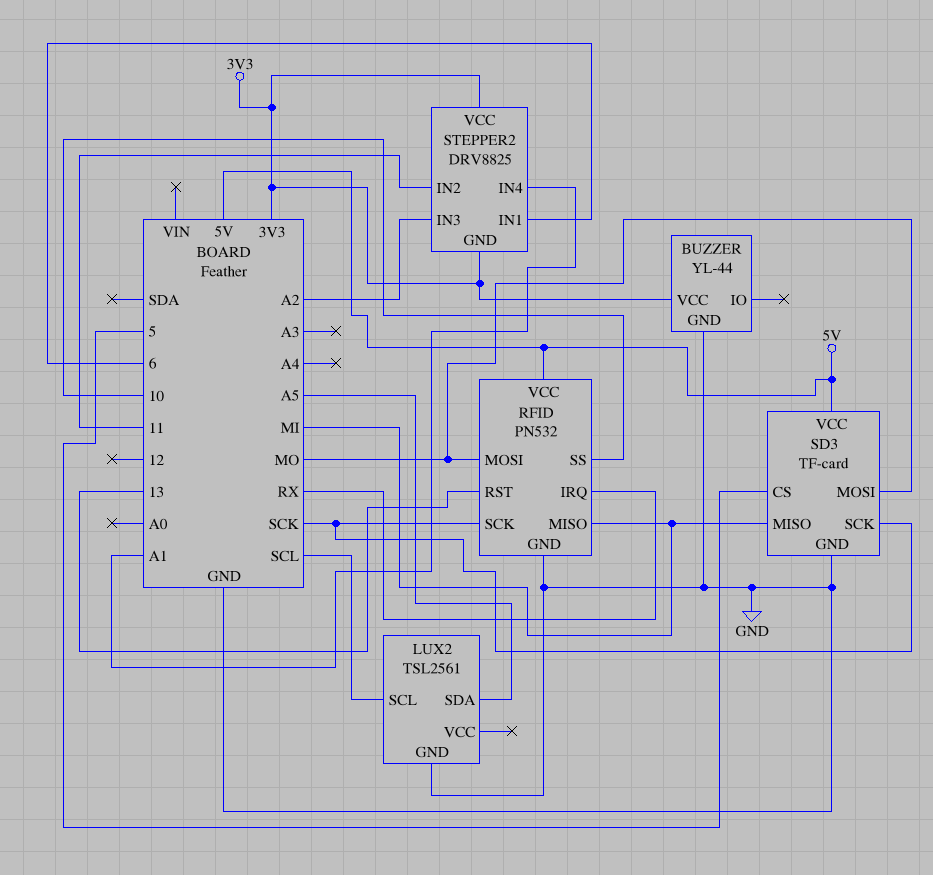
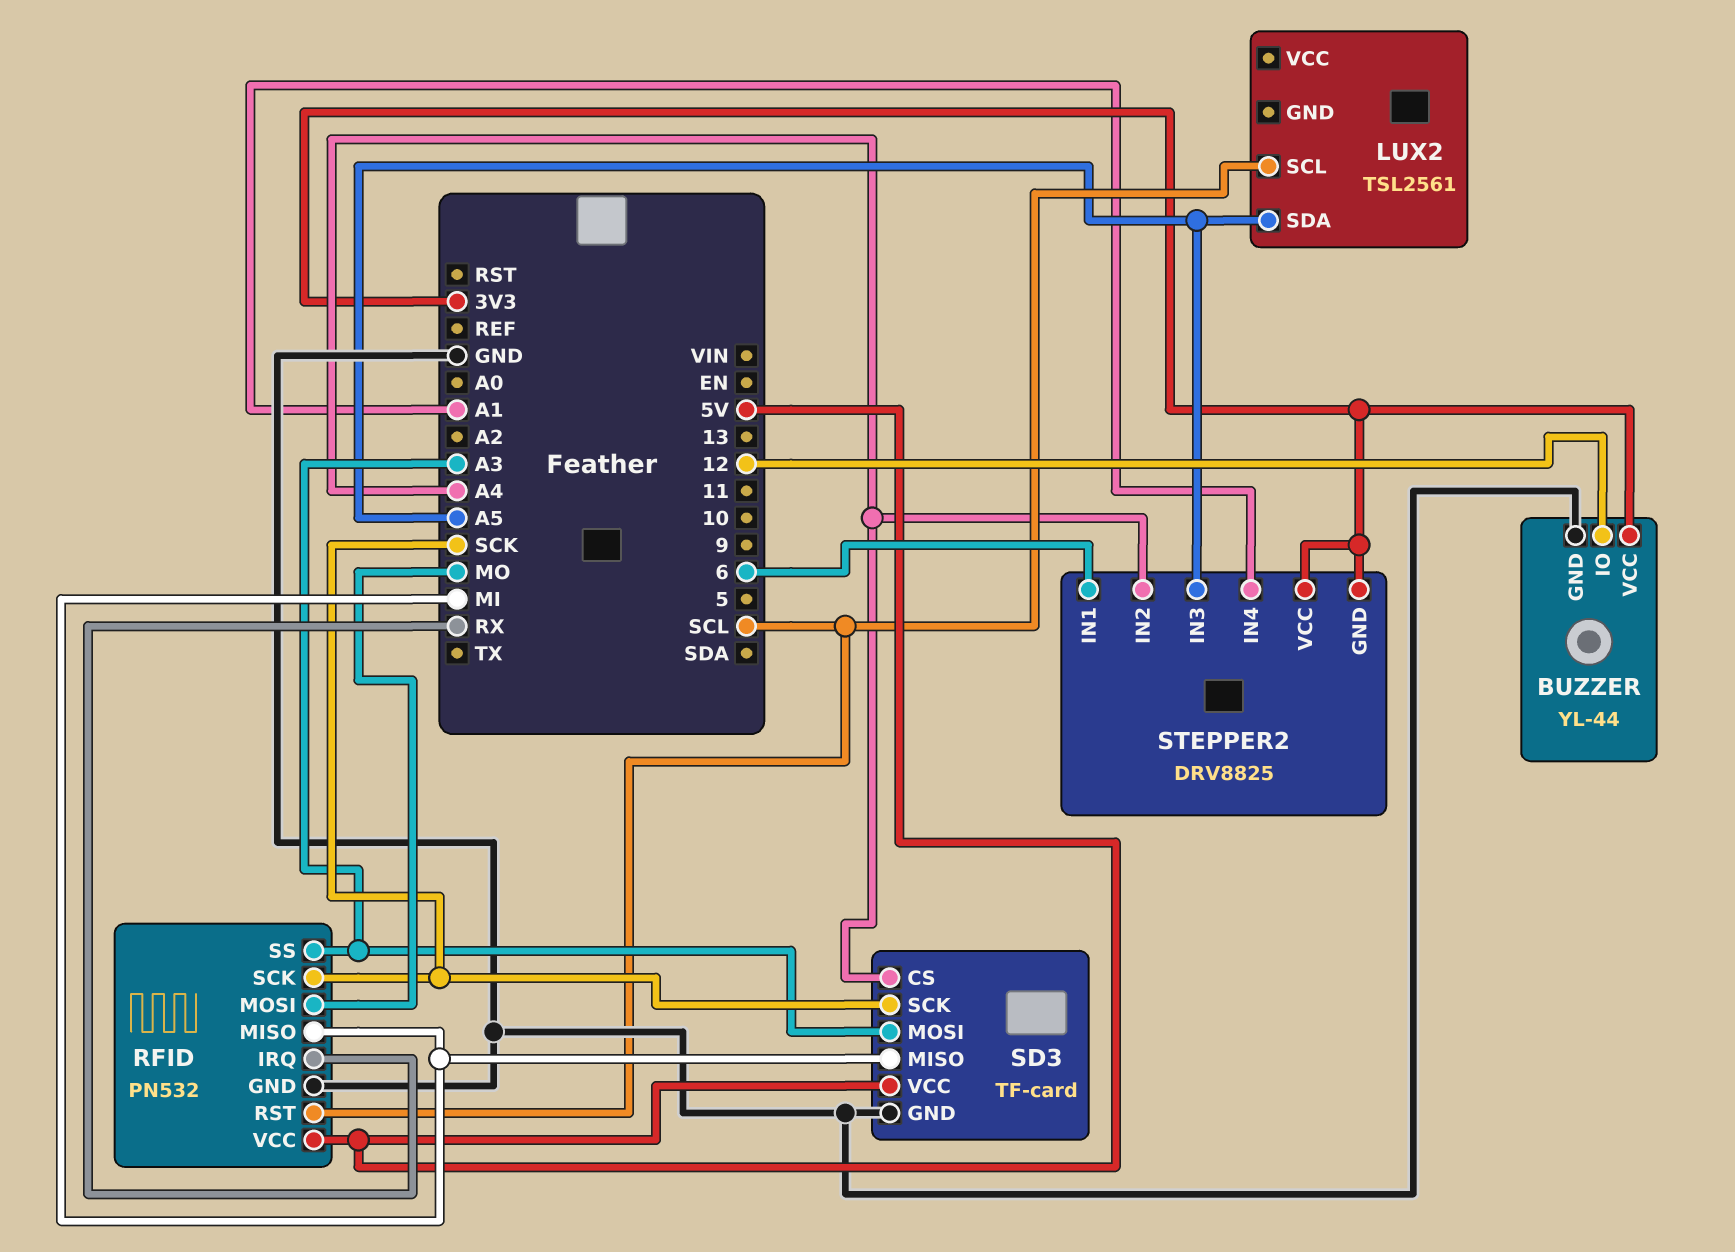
BUZZER pin IO: none -> 12
LUX2 pin GND: GND -> none
RFID pin RST: 13 -> SCL
RFID pin SS: 10 -> A3
SD3 pin CS: 5 -> A4
SD3 pin MOSI: MO -> A3
STEPPER2 pin IN2: 11 -> A4
STEPPER2 pin IN3: A2 -> A5

